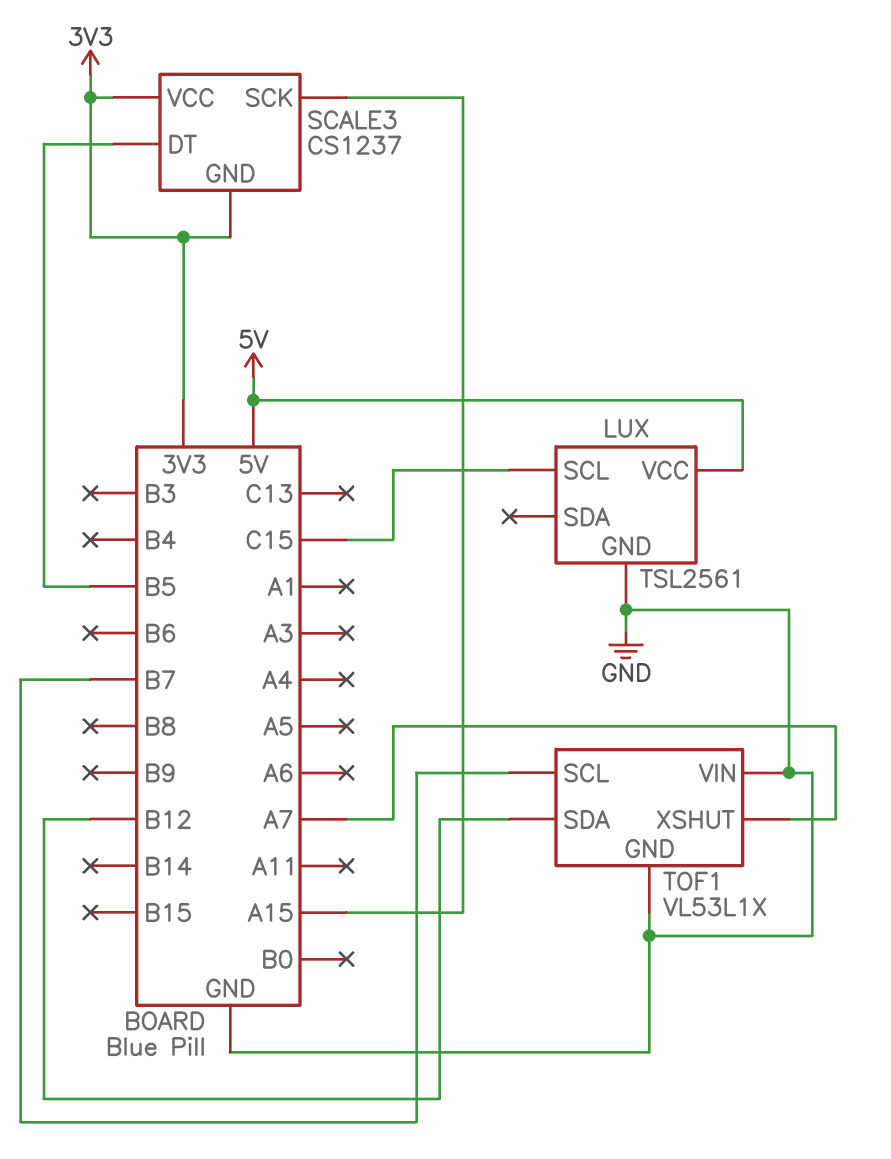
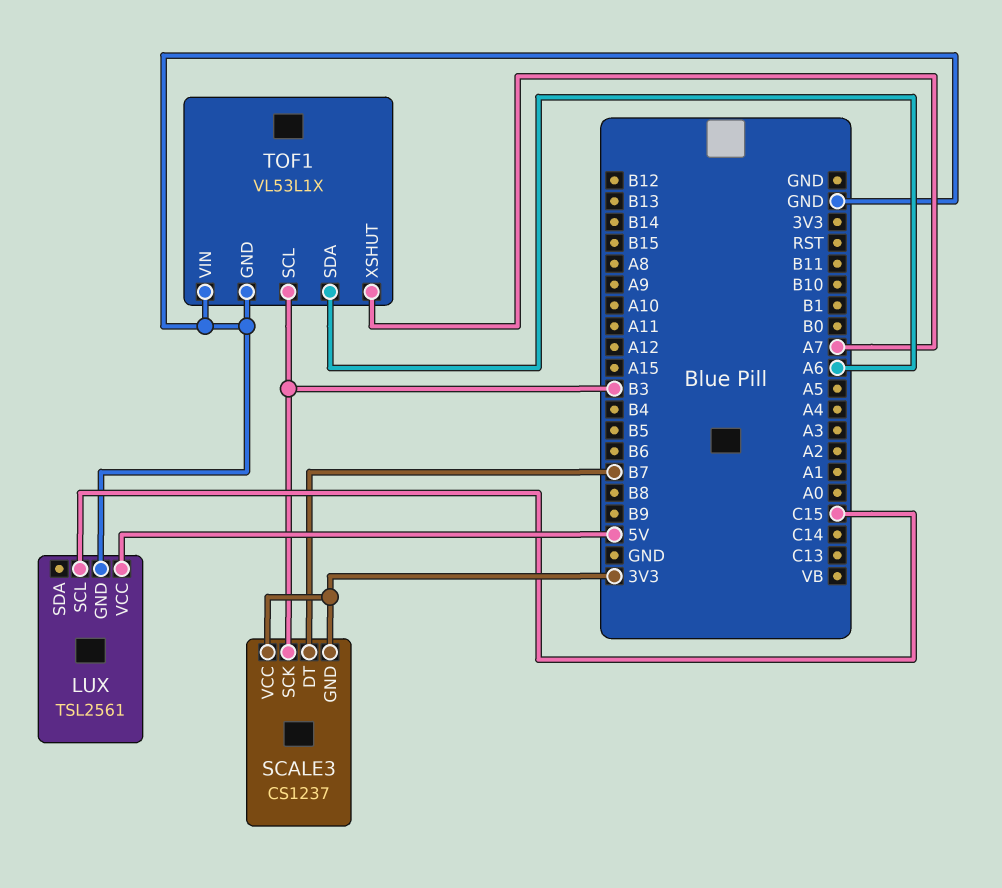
SCALE3 pin DT: B5 -> B7
SCALE3 pin SCK: A15 -> B3
TOF1 pin SCL: B7 -> B3
TOF1 pin SDA: B12 -> A6

